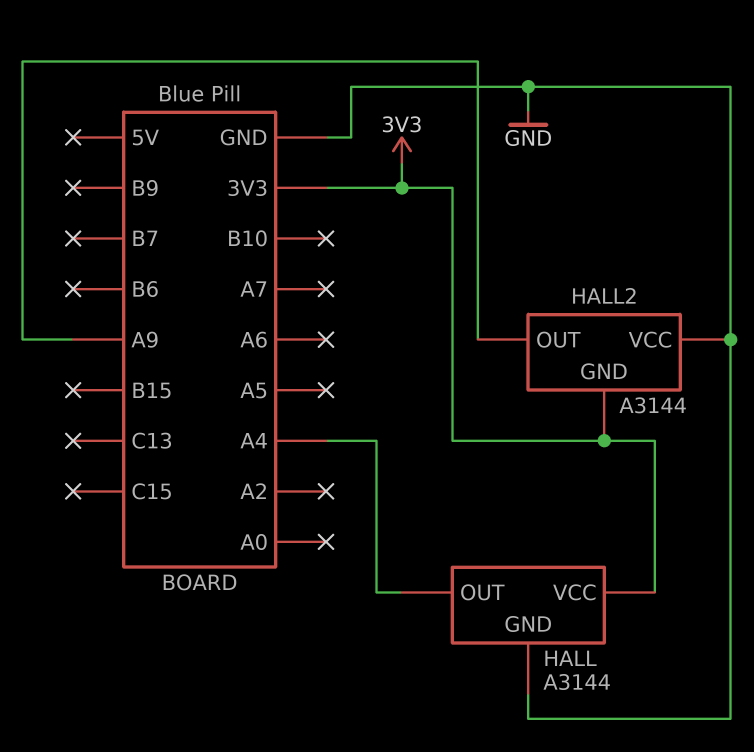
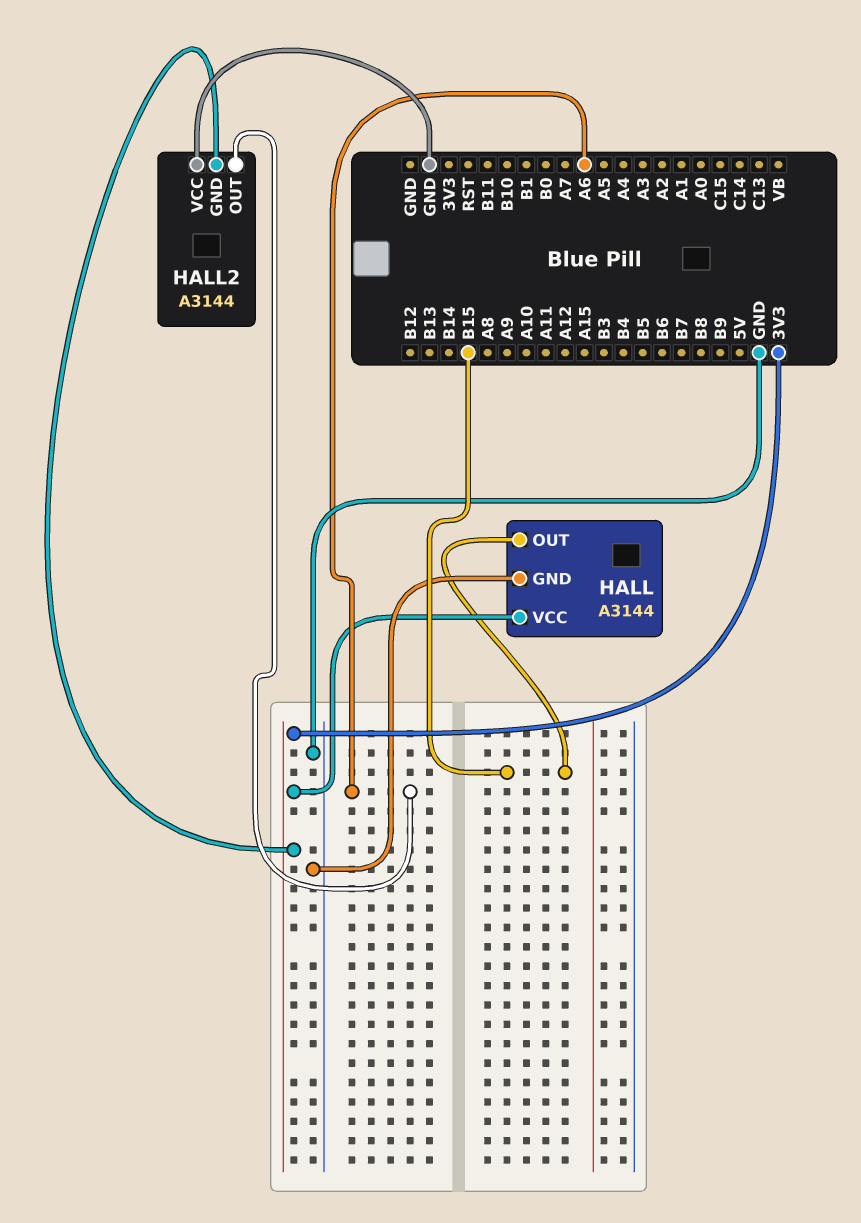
HALL pin OUT: A4 -> B15
HALL2 pin OUT: A9 -> A6

